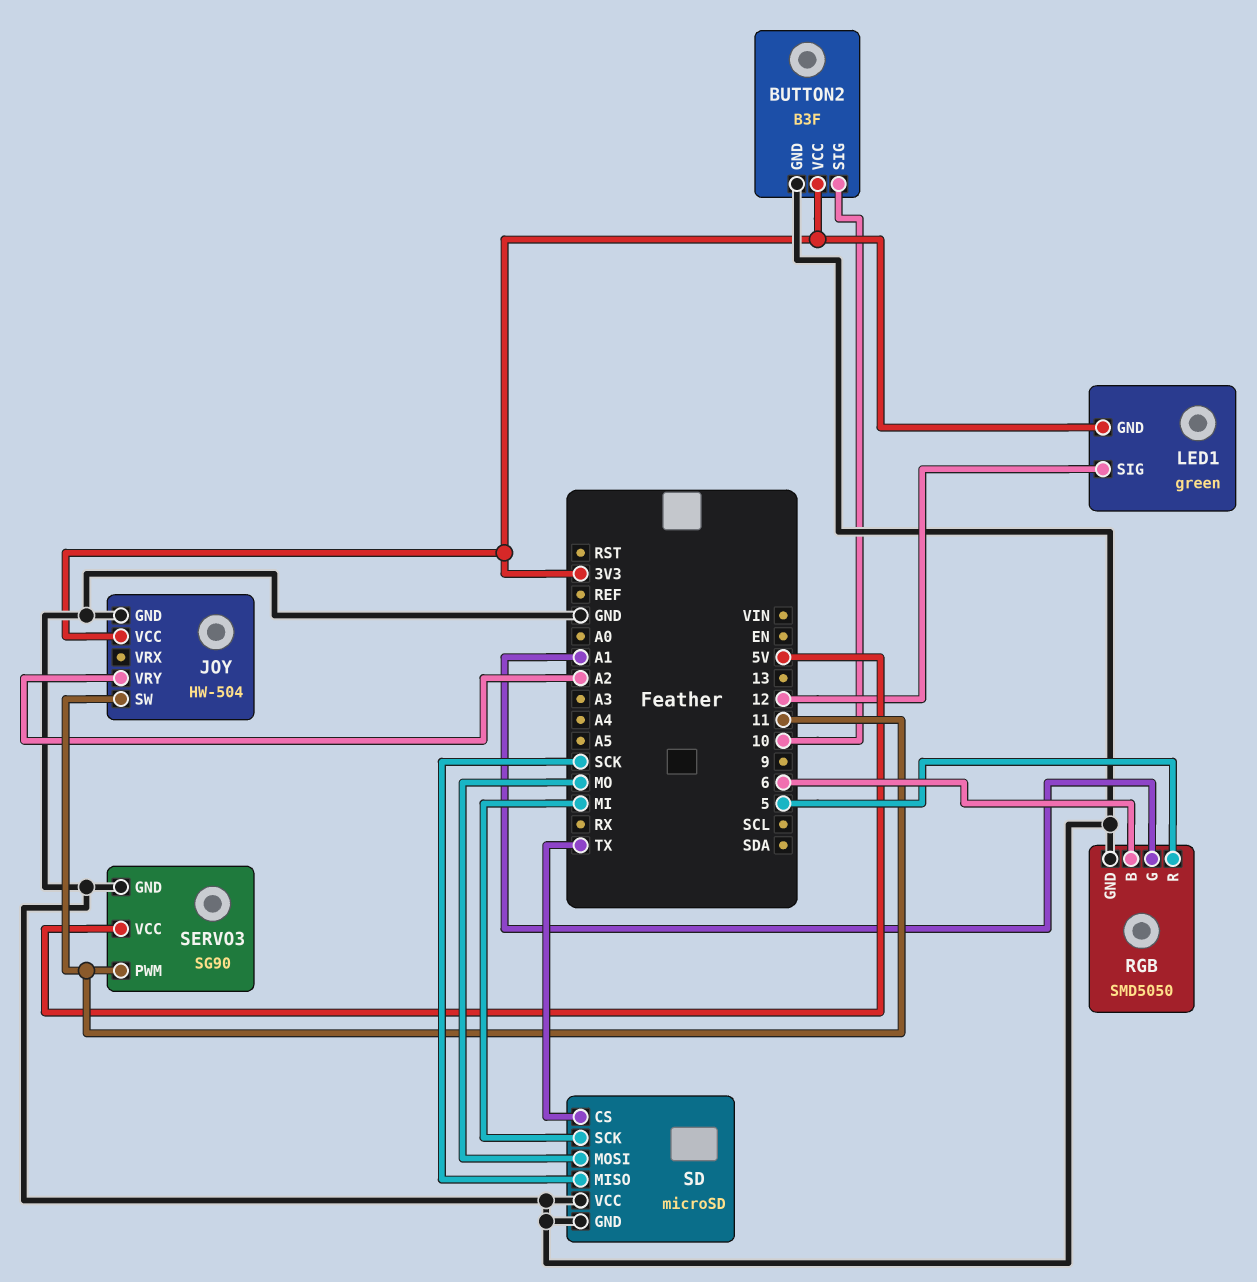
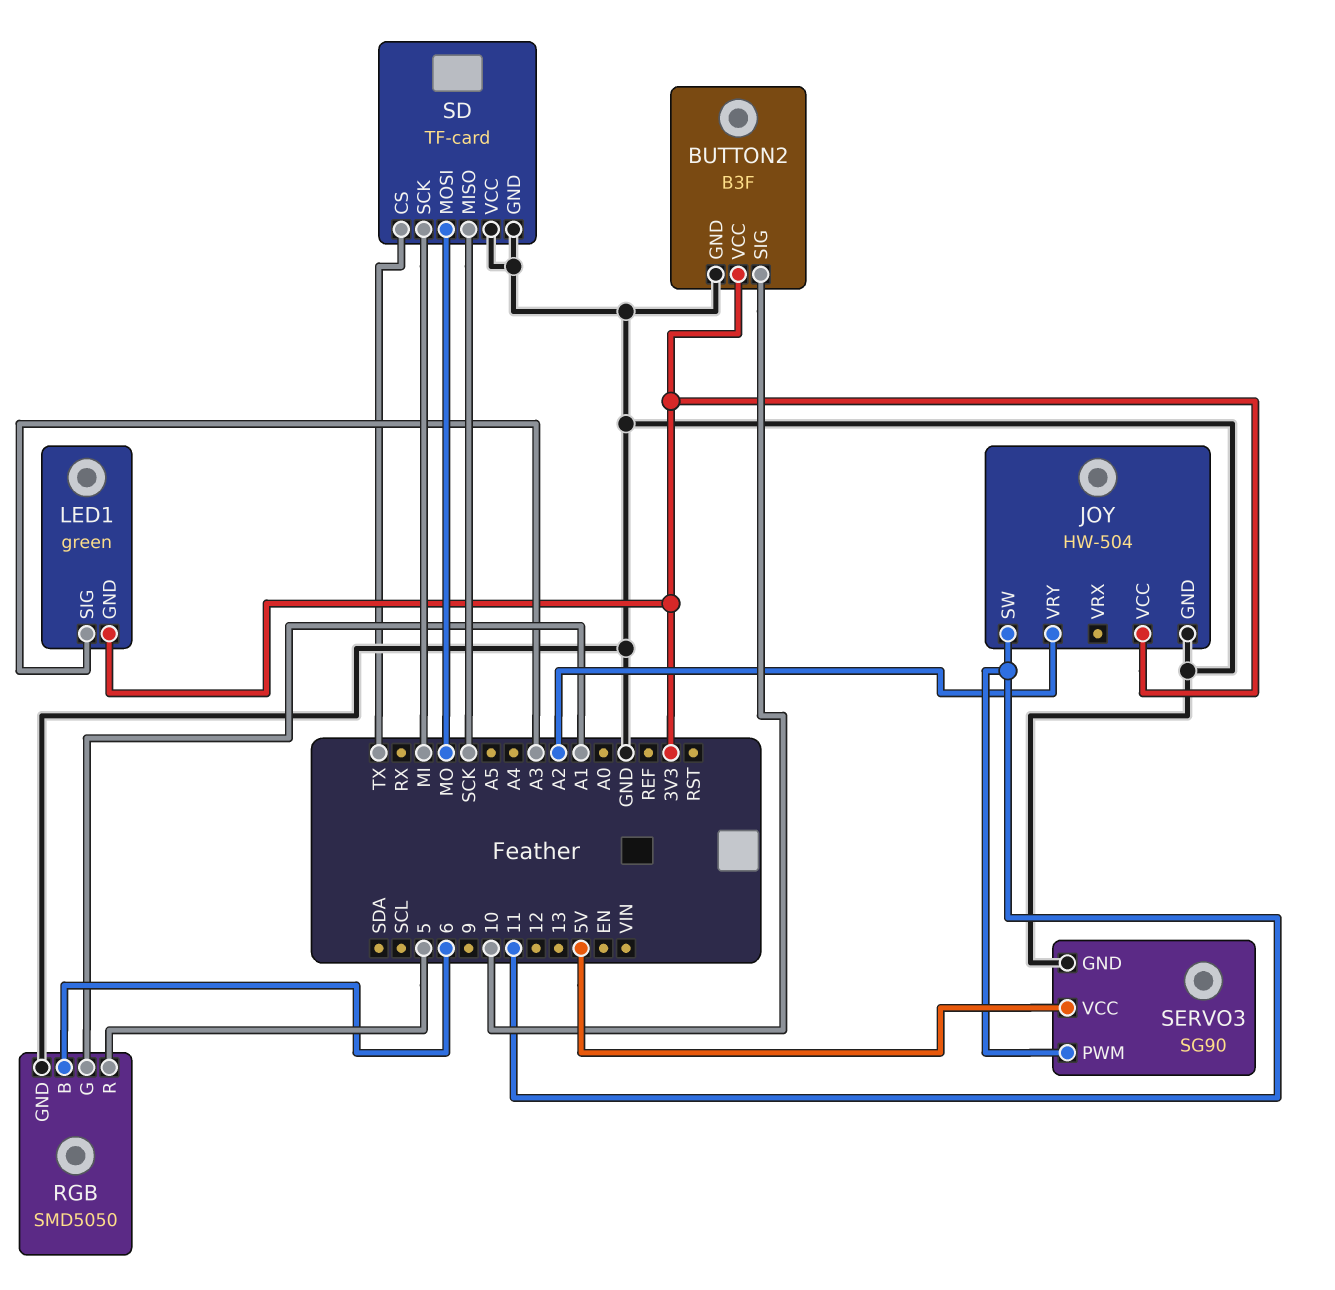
LED1 pin SIG: 12 -> A3
SD: microSD -> TF-card

